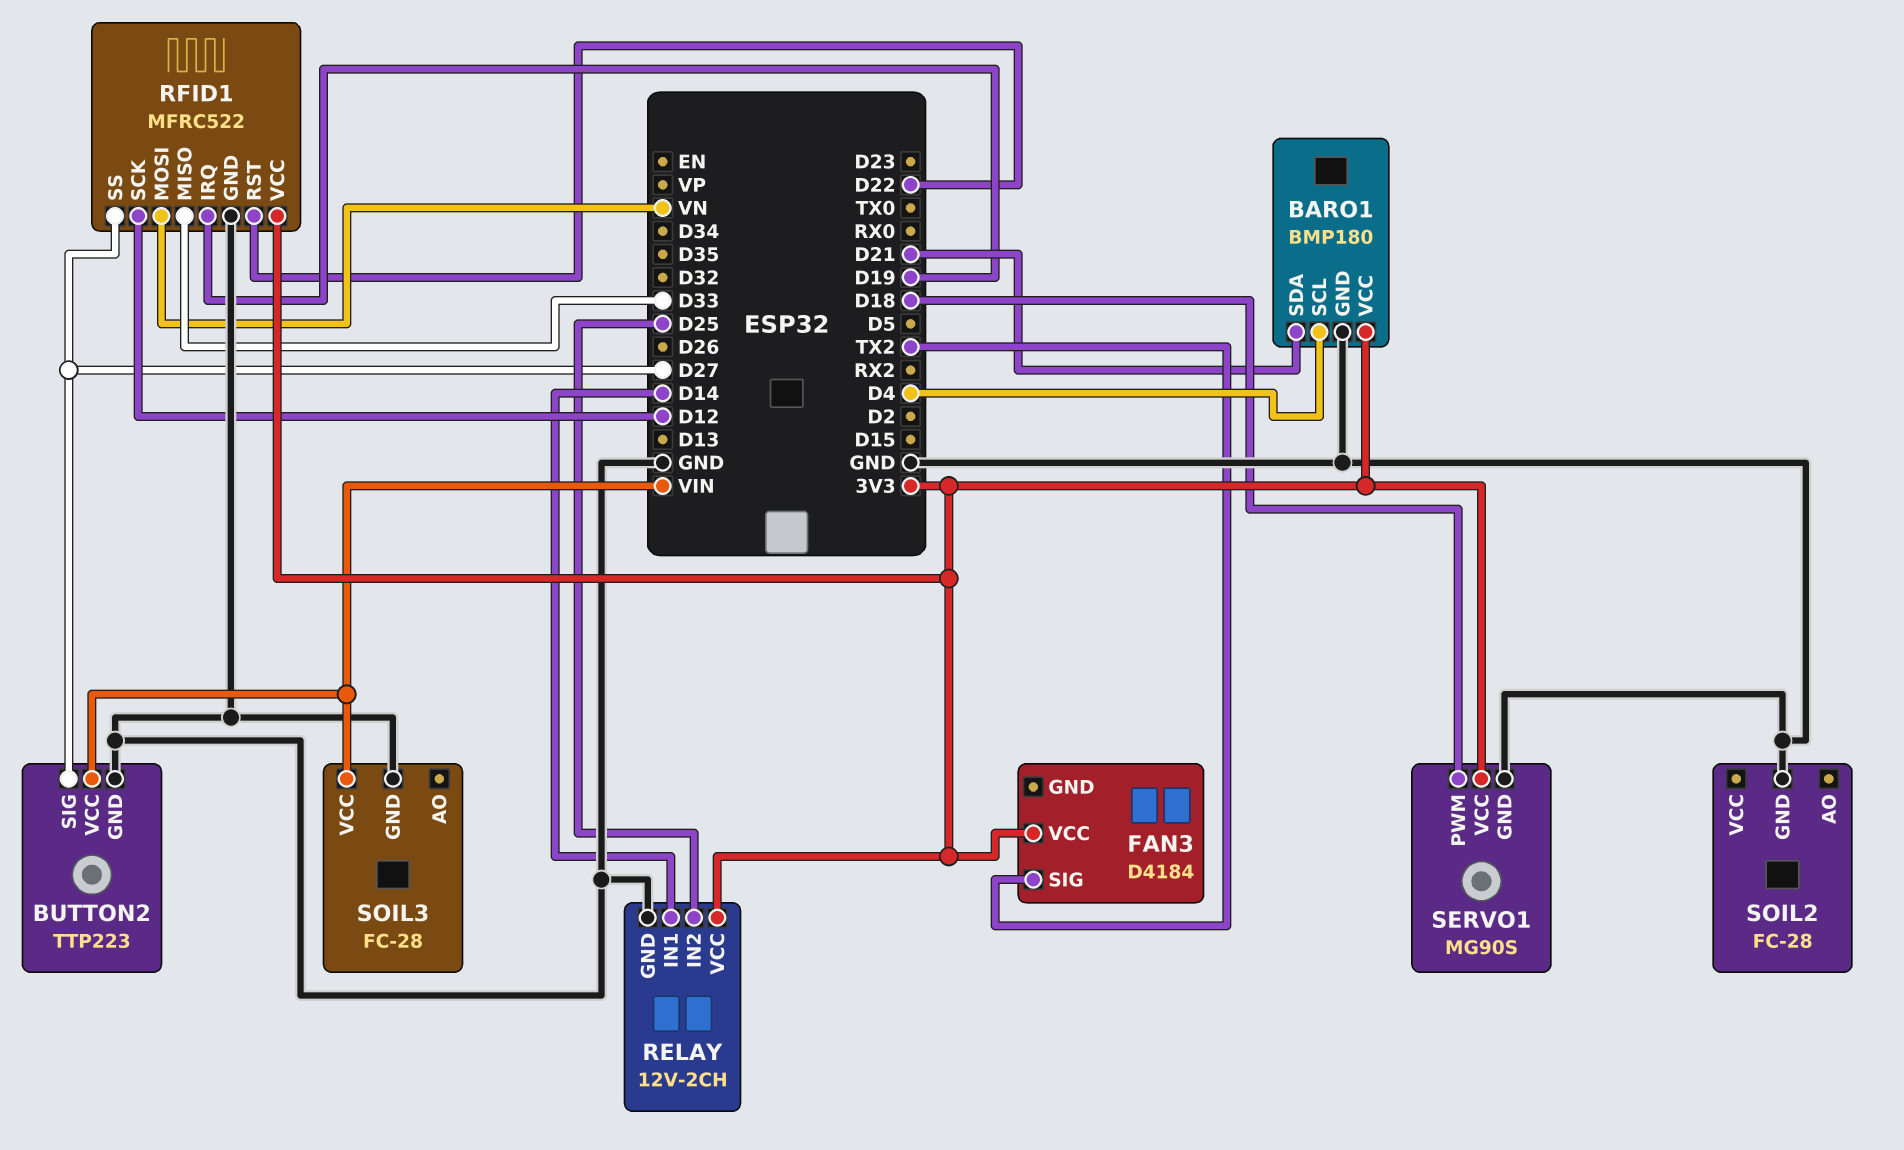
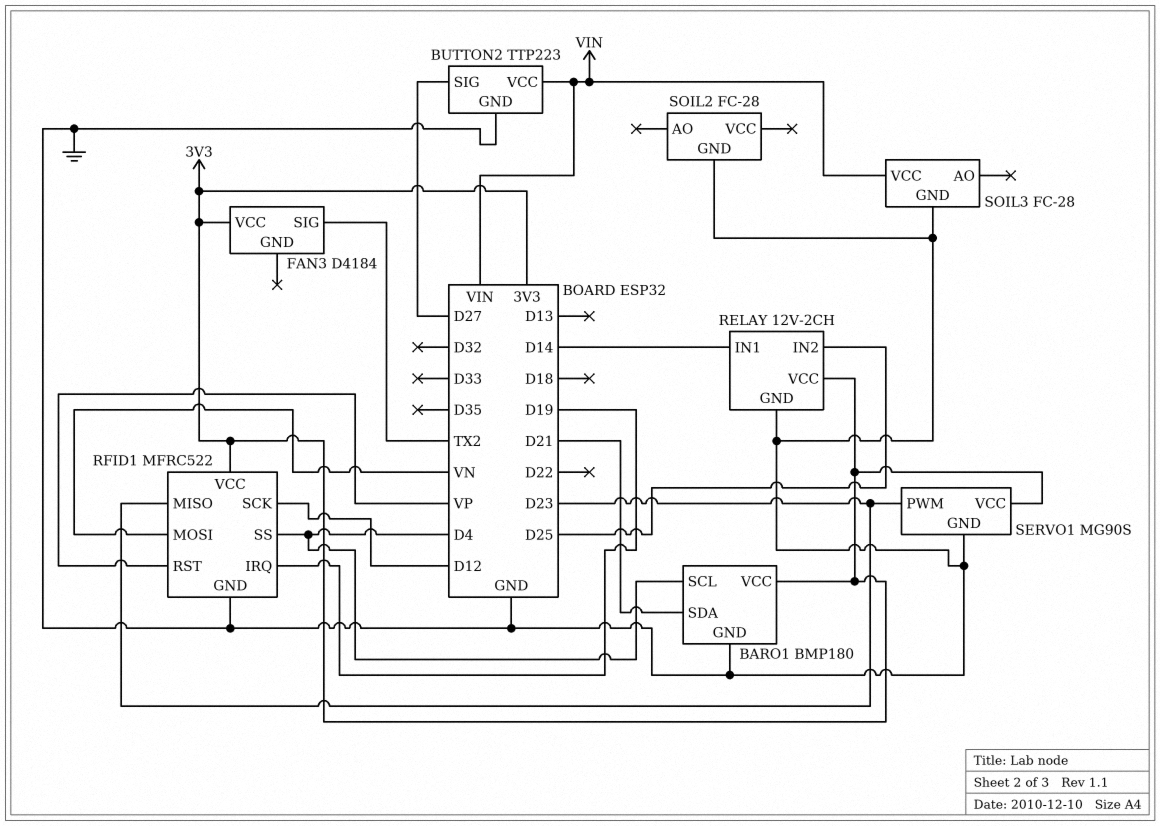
RFID1 pin MISO: D33 -> D23
RFID1 pin RST: D22 -> VP
RFID1 pin SS: D27 -> D4
SERVO1 pin PWM: D18 -> D23

